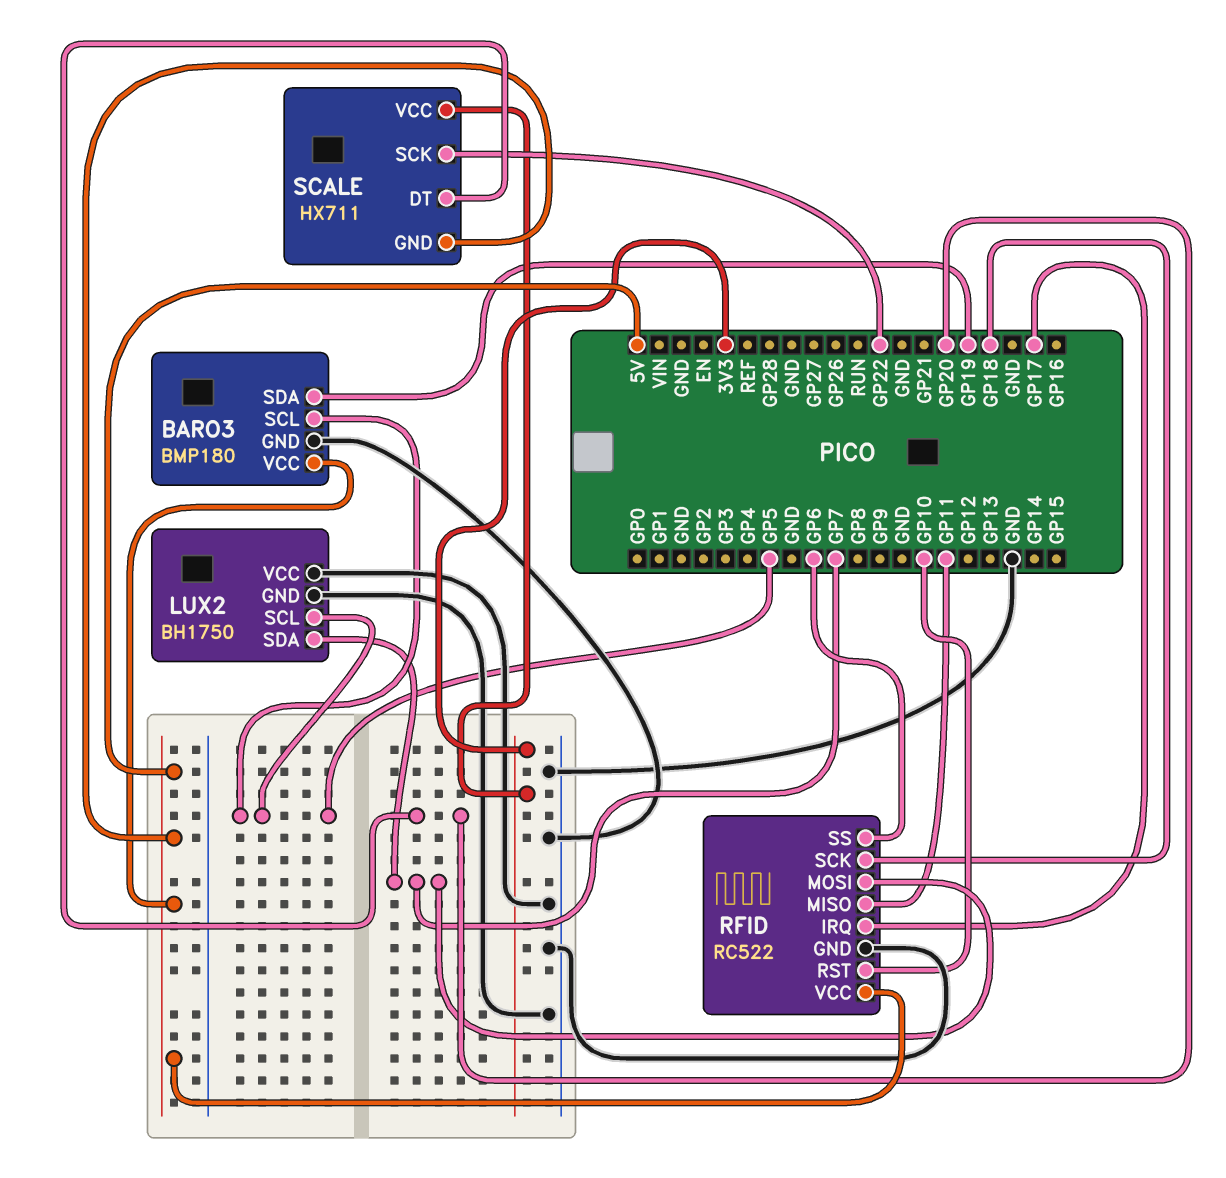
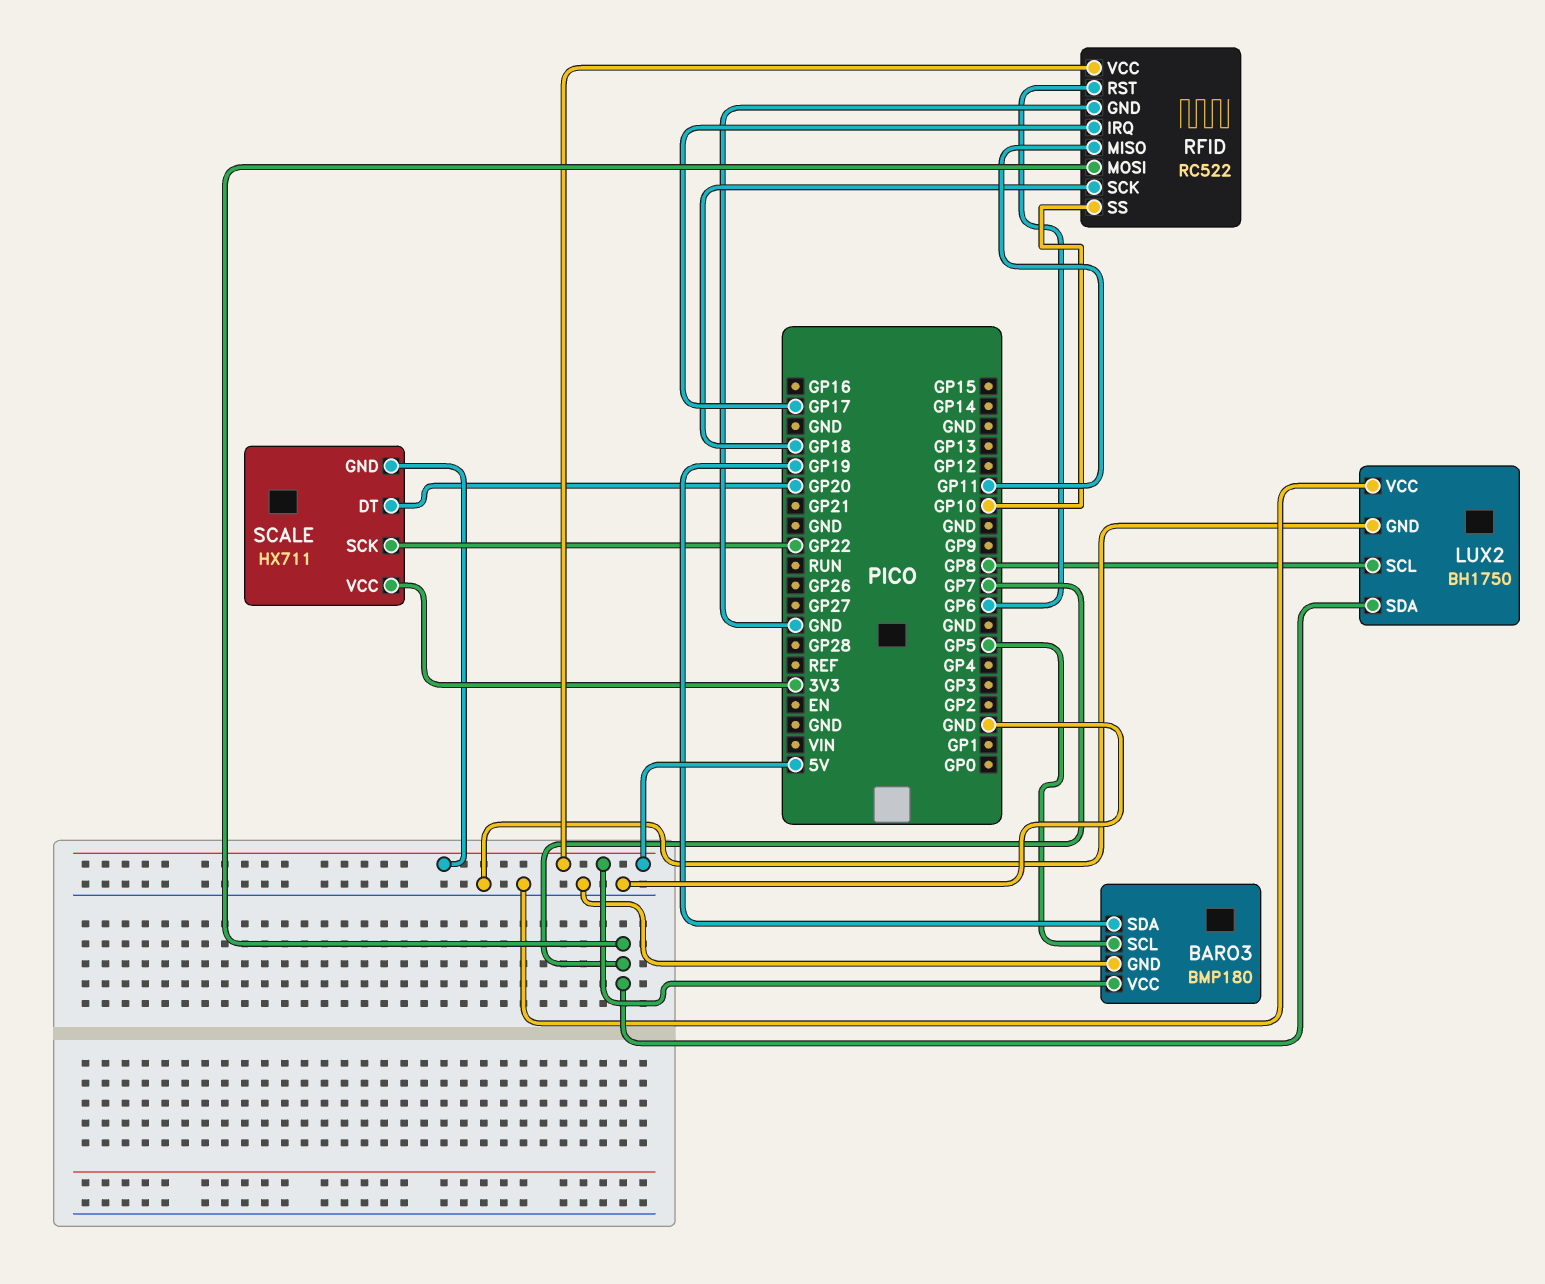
LUX2 pin SCL: GP5 -> GP8
RFID pin RST: GP10 -> GP6
RFID pin SS: GP6 -> GP10

